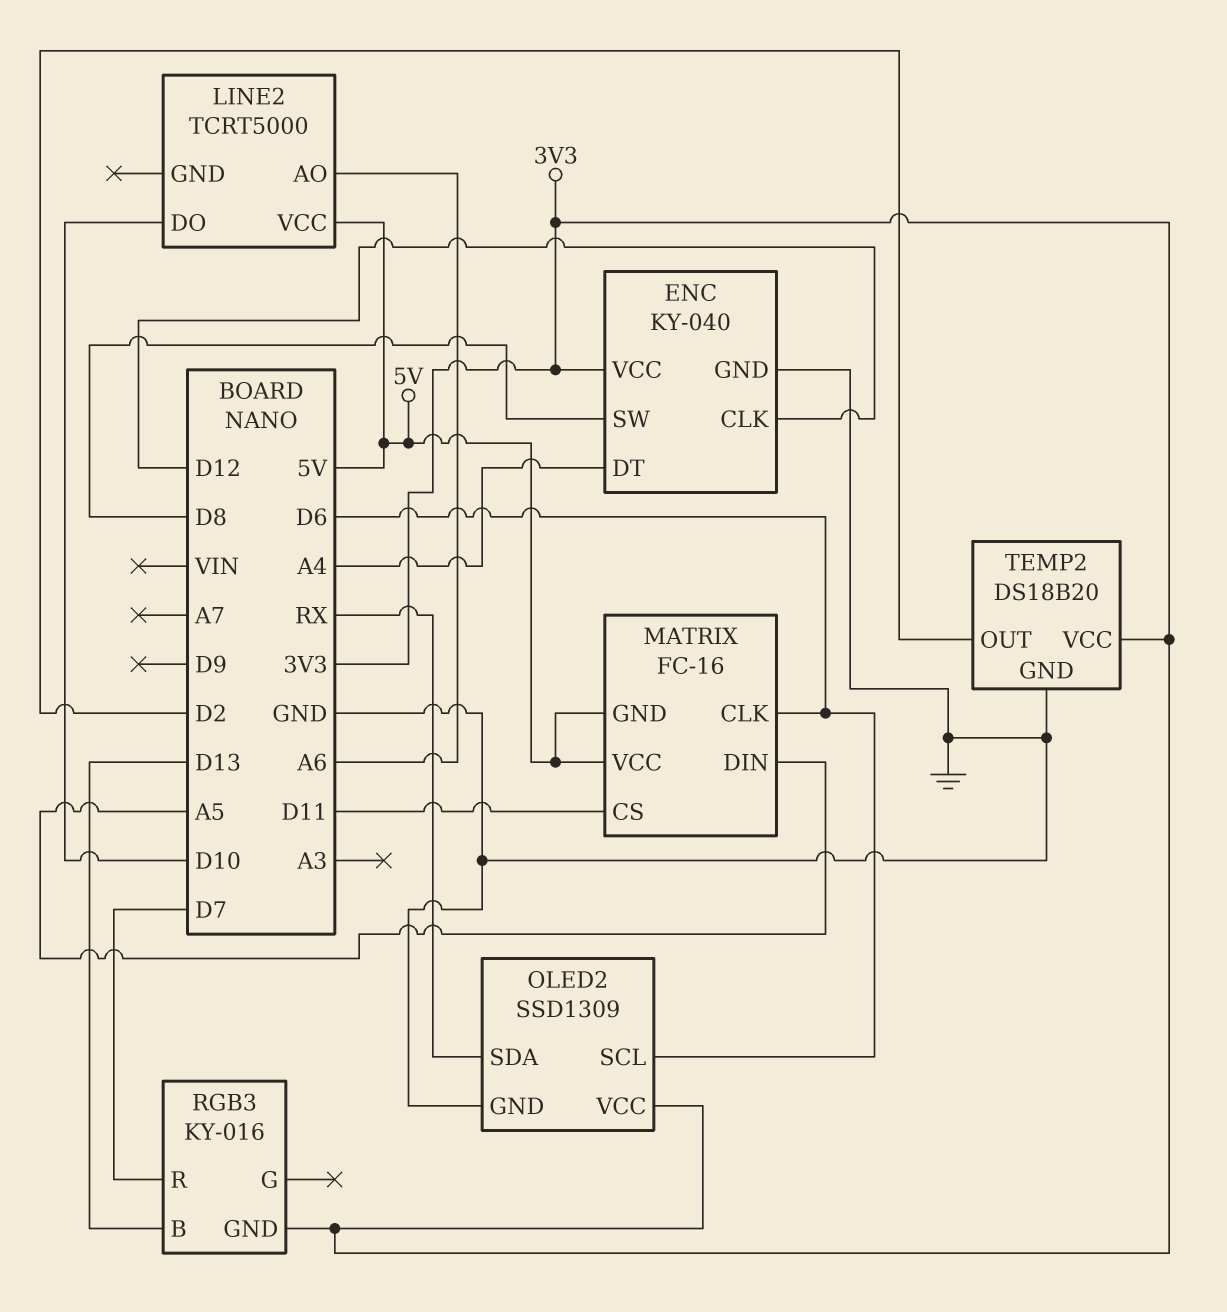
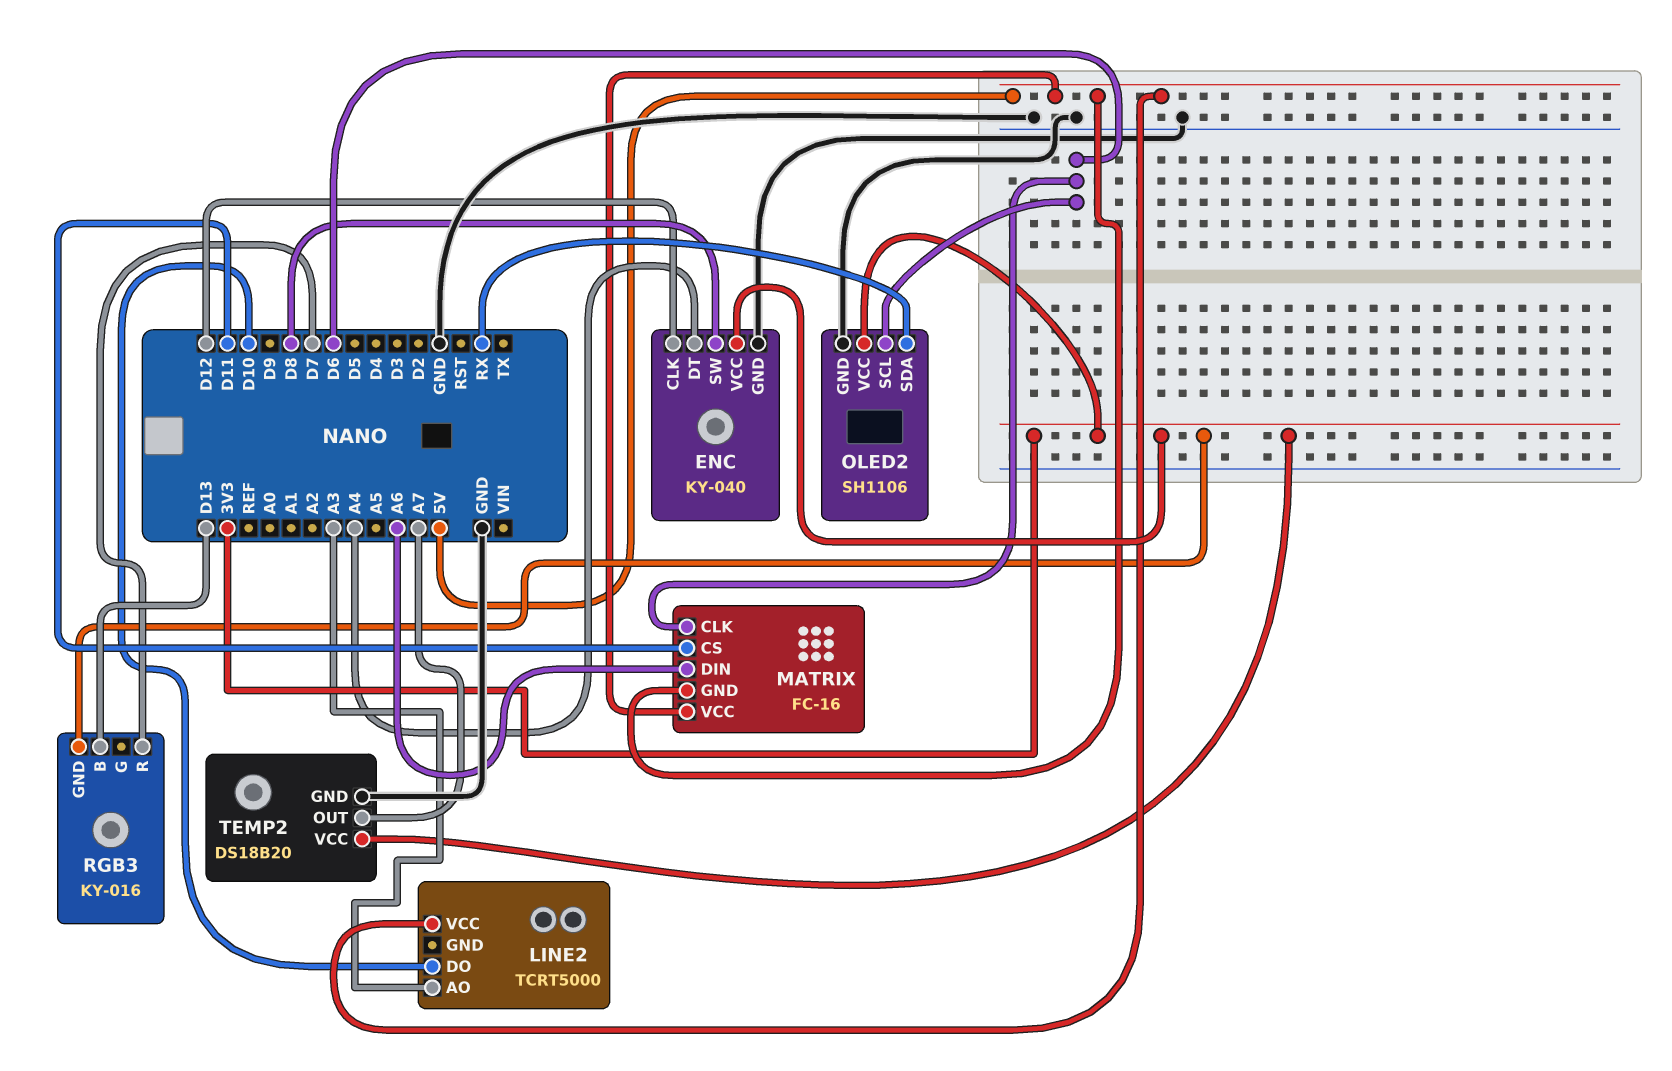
LINE2 pin AO: A6 -> A3
MATRIX pin DIN: A5 -> A6
OLED2: SSD1309 -> SH1106
TEMP2 pin OUT: D2 -> A7

